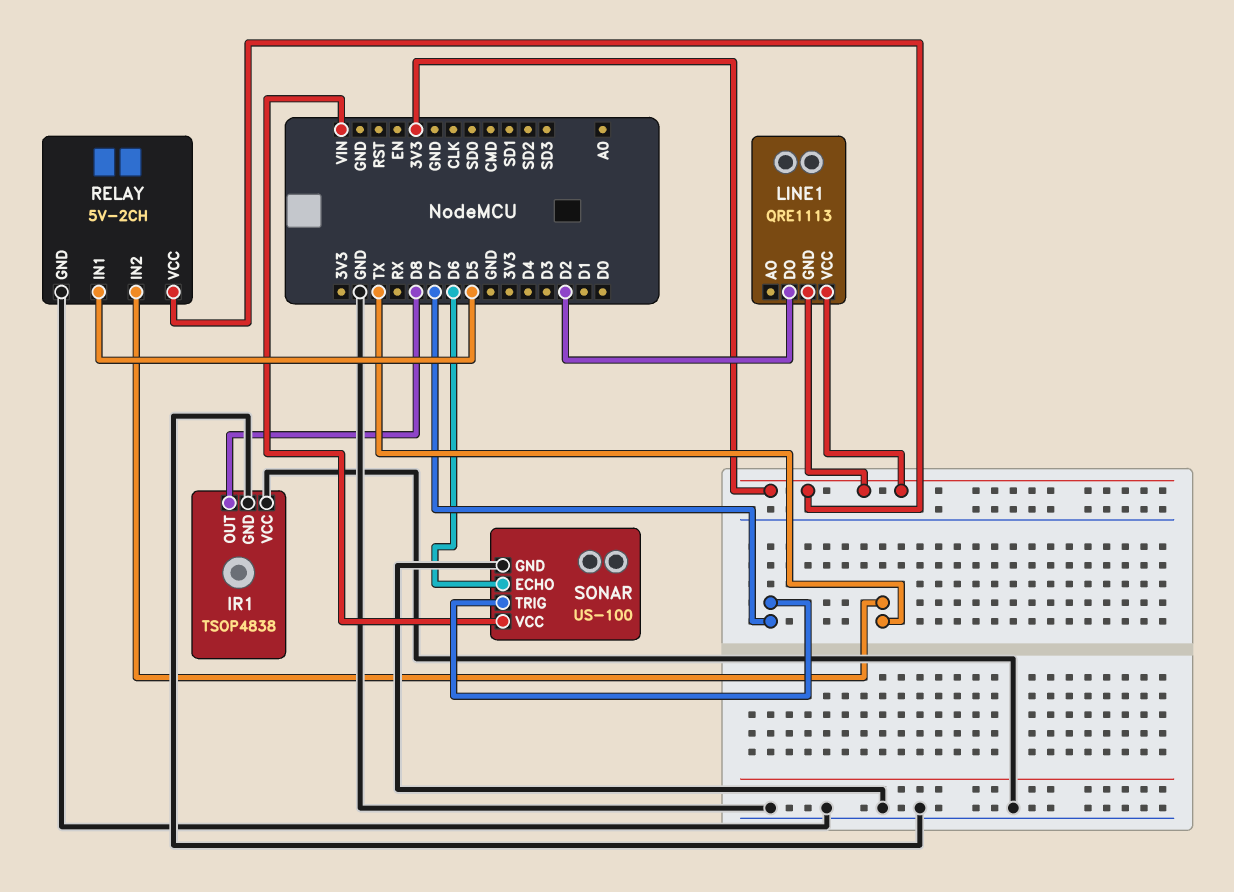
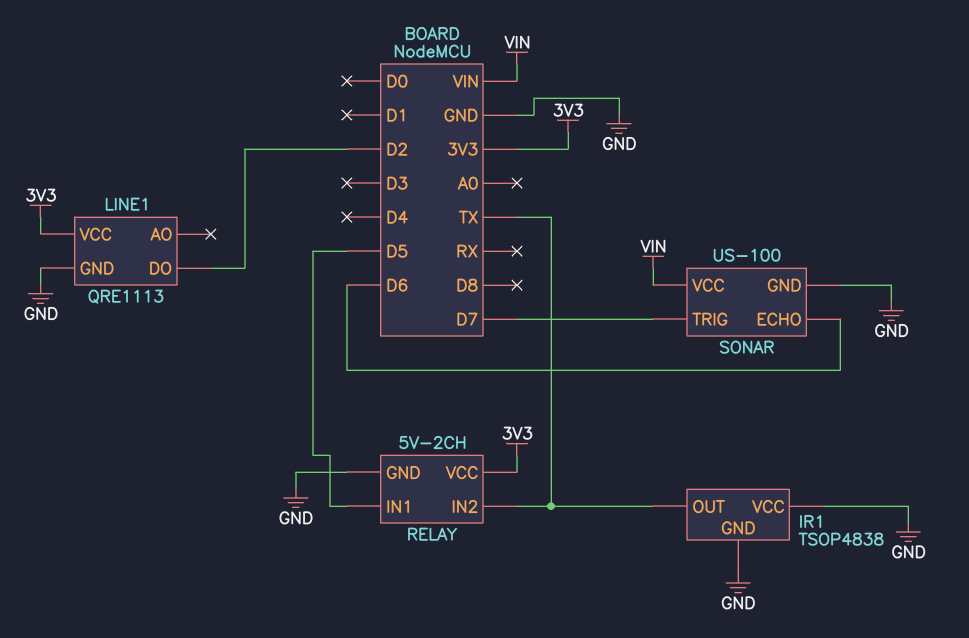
IR1 pin OUT: D8 -> TX
LINE1 pin GND: 3V3 -> GND

